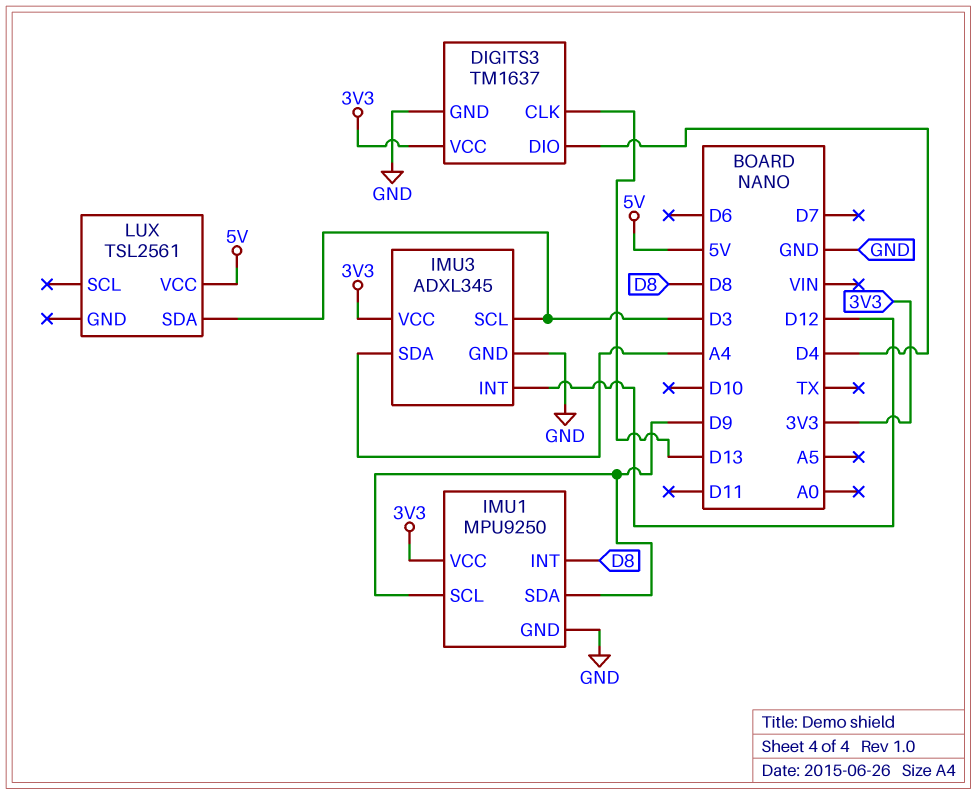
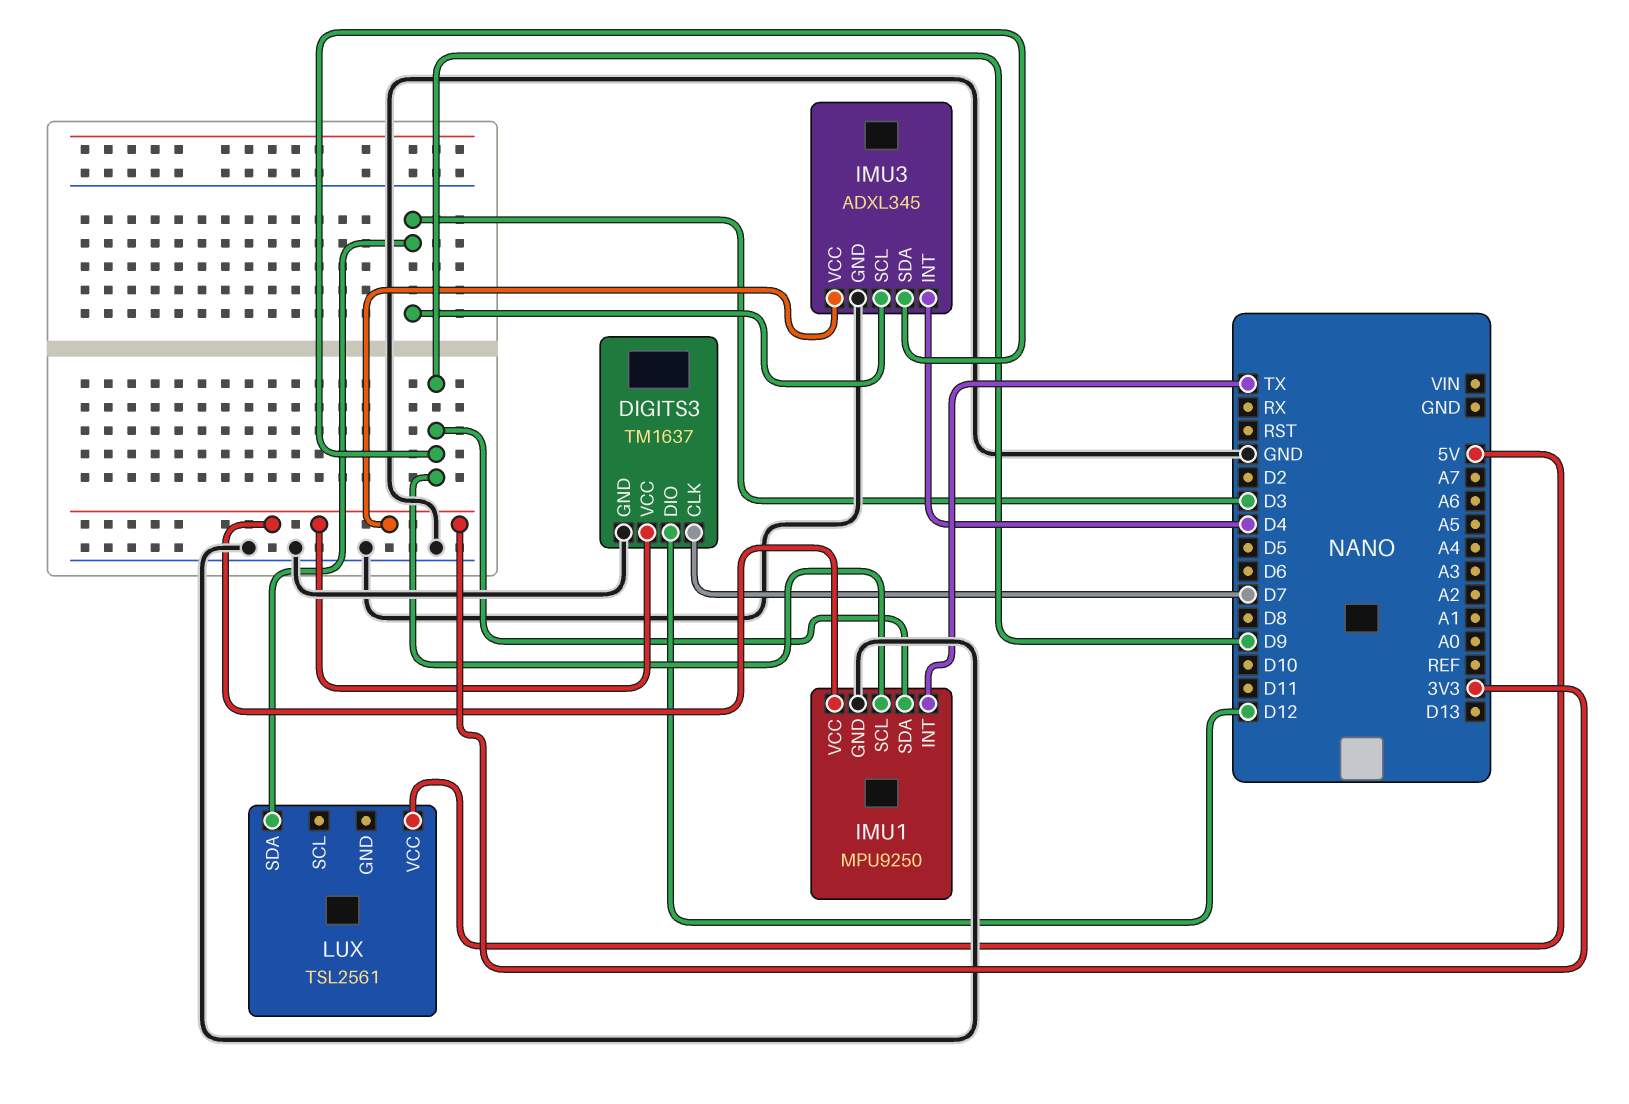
DIGITS3 pin CLK: D13 -> D7
DIGITS3 pin DIO: D4 -> D12
IMU1 pin INT: D8 -> TX
IMU3 pin INT: D12 -> D4
IMU3 pin SDA: A4 -> D9

